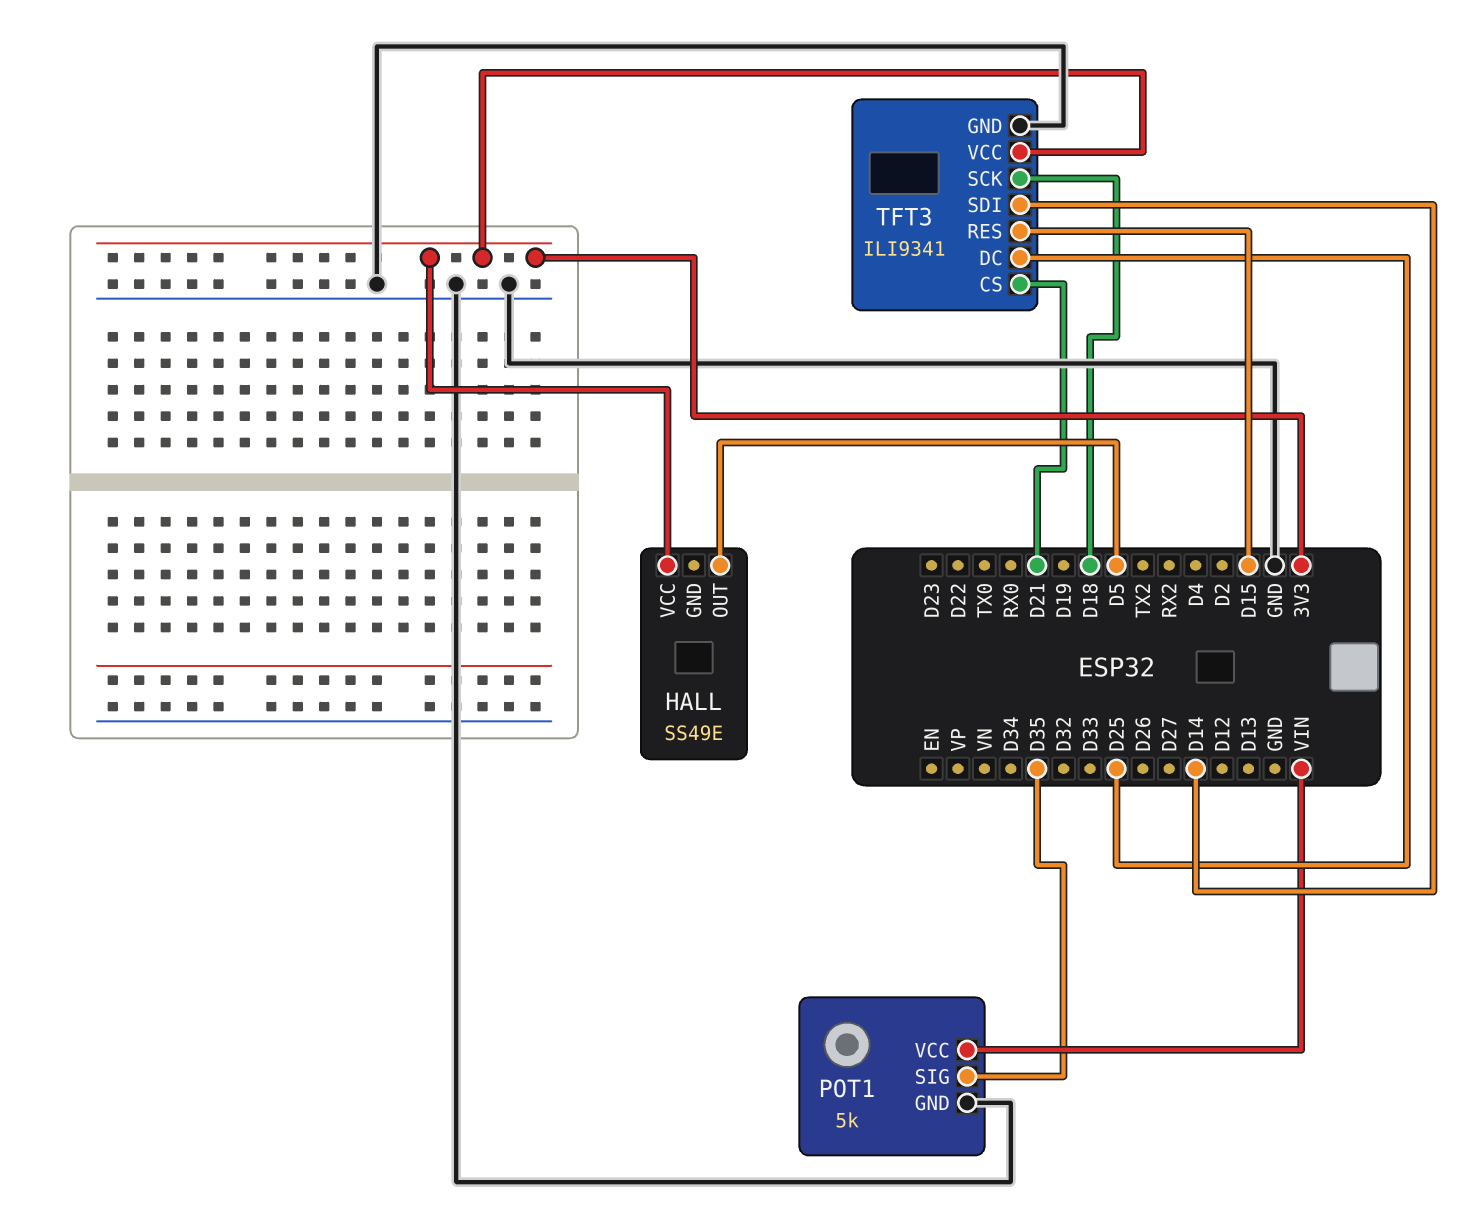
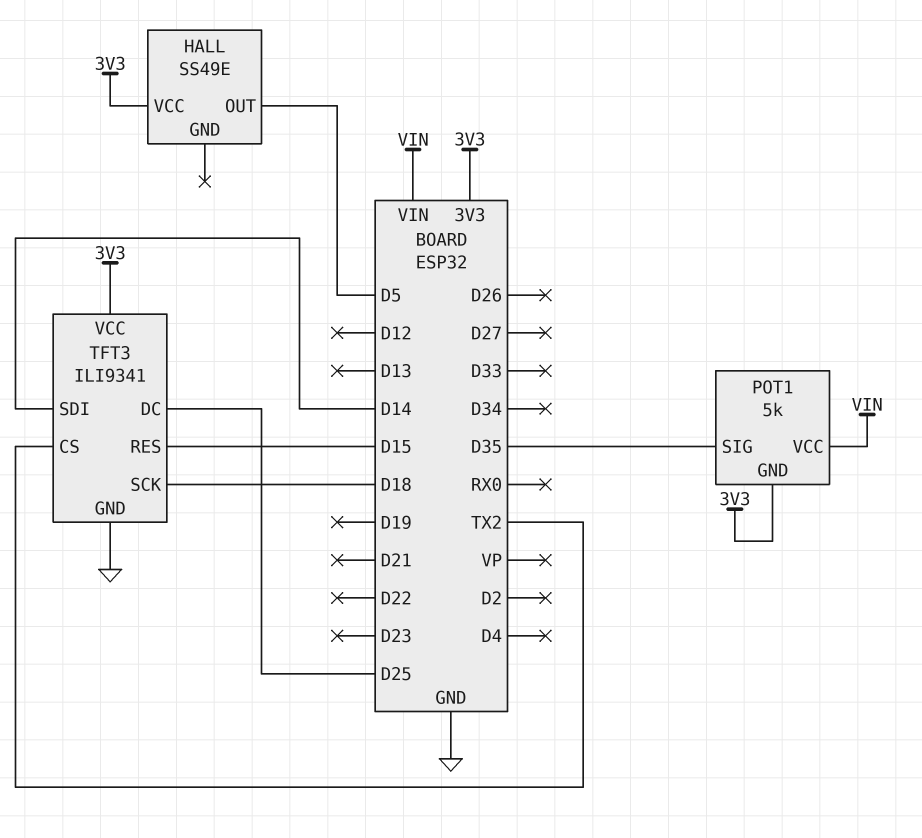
POT1 pin GND: GND -> 3V3
TFT3 pin CS: D21 -> TX2

